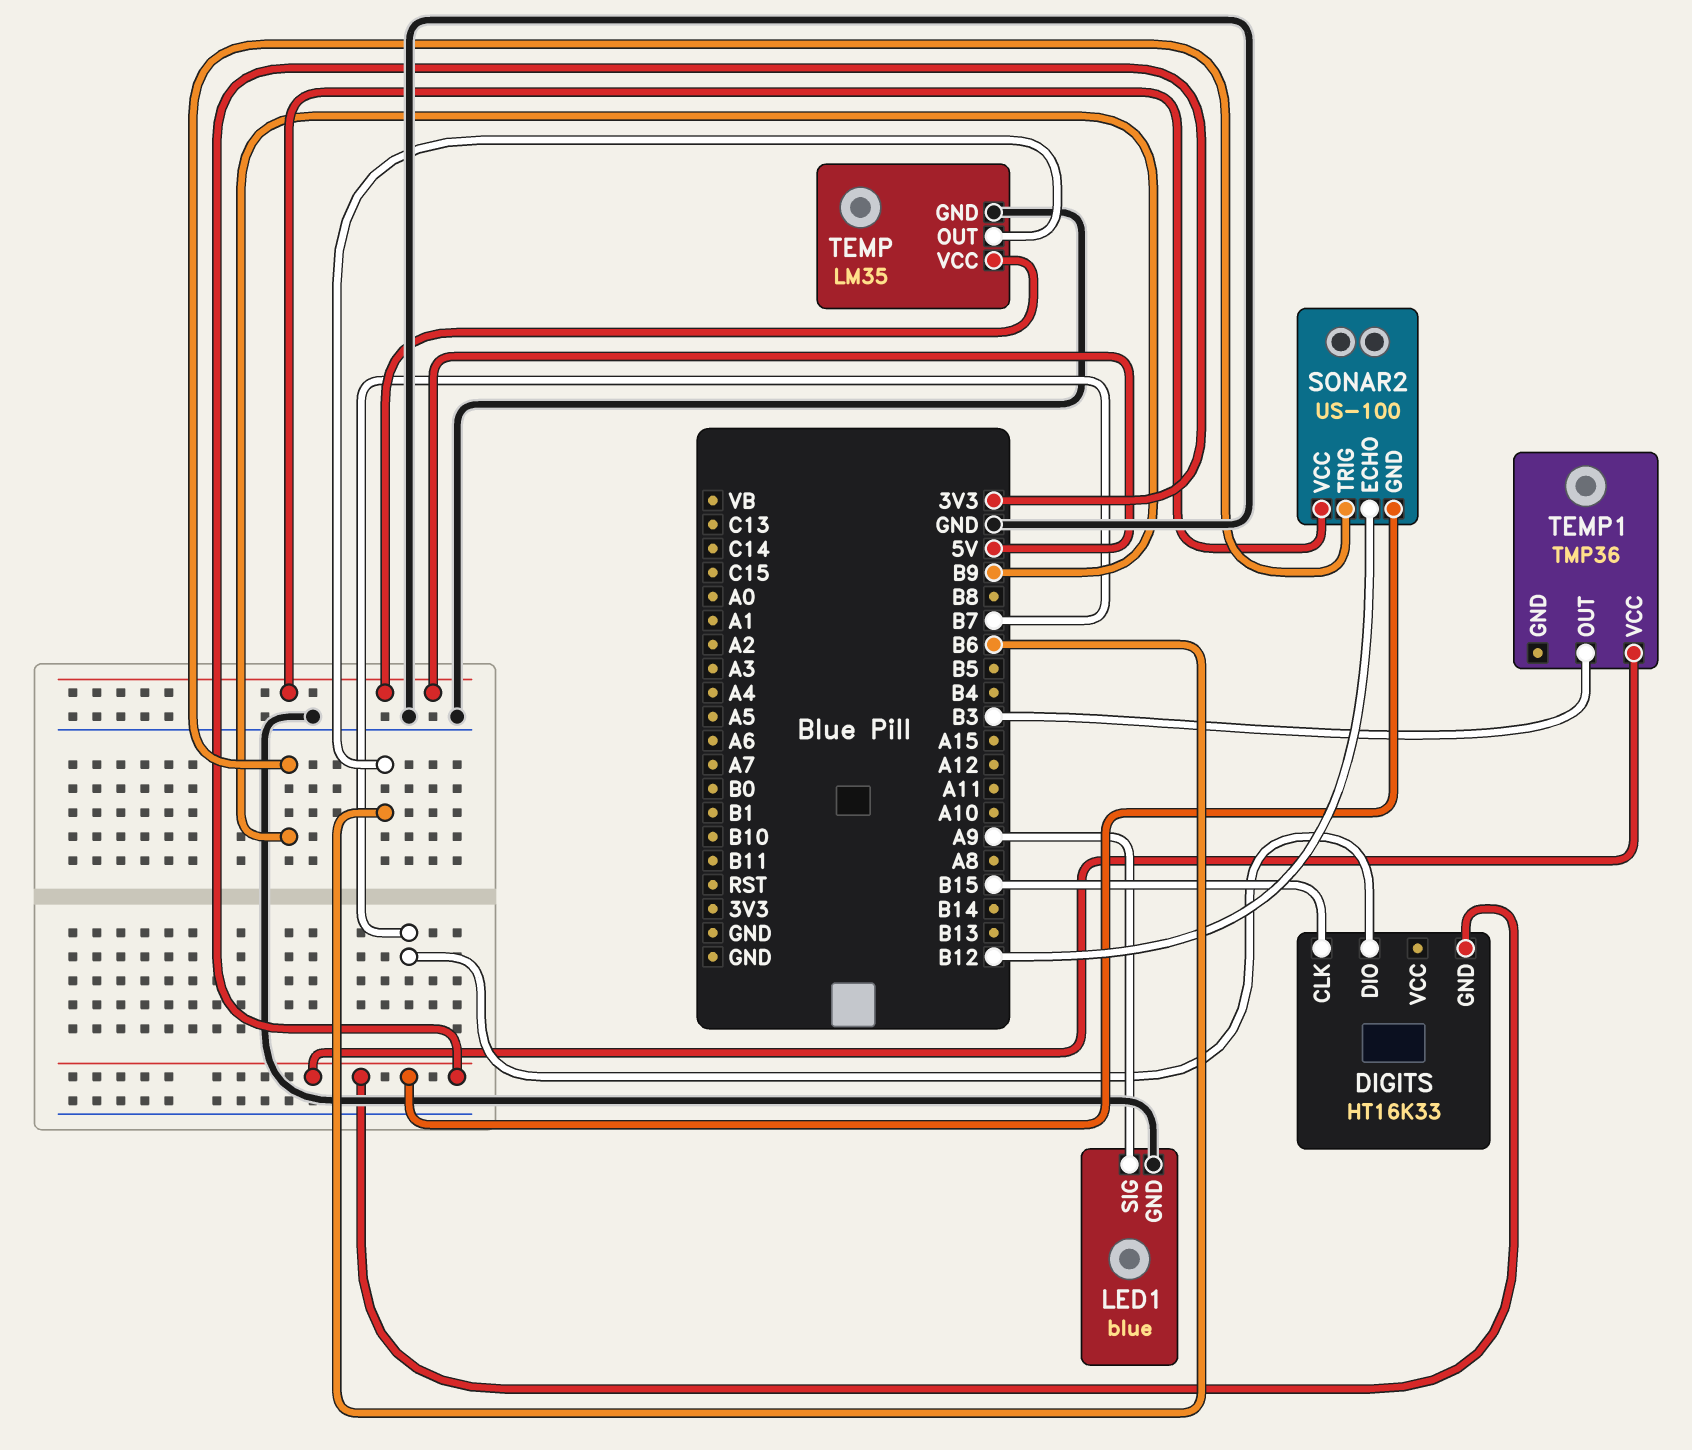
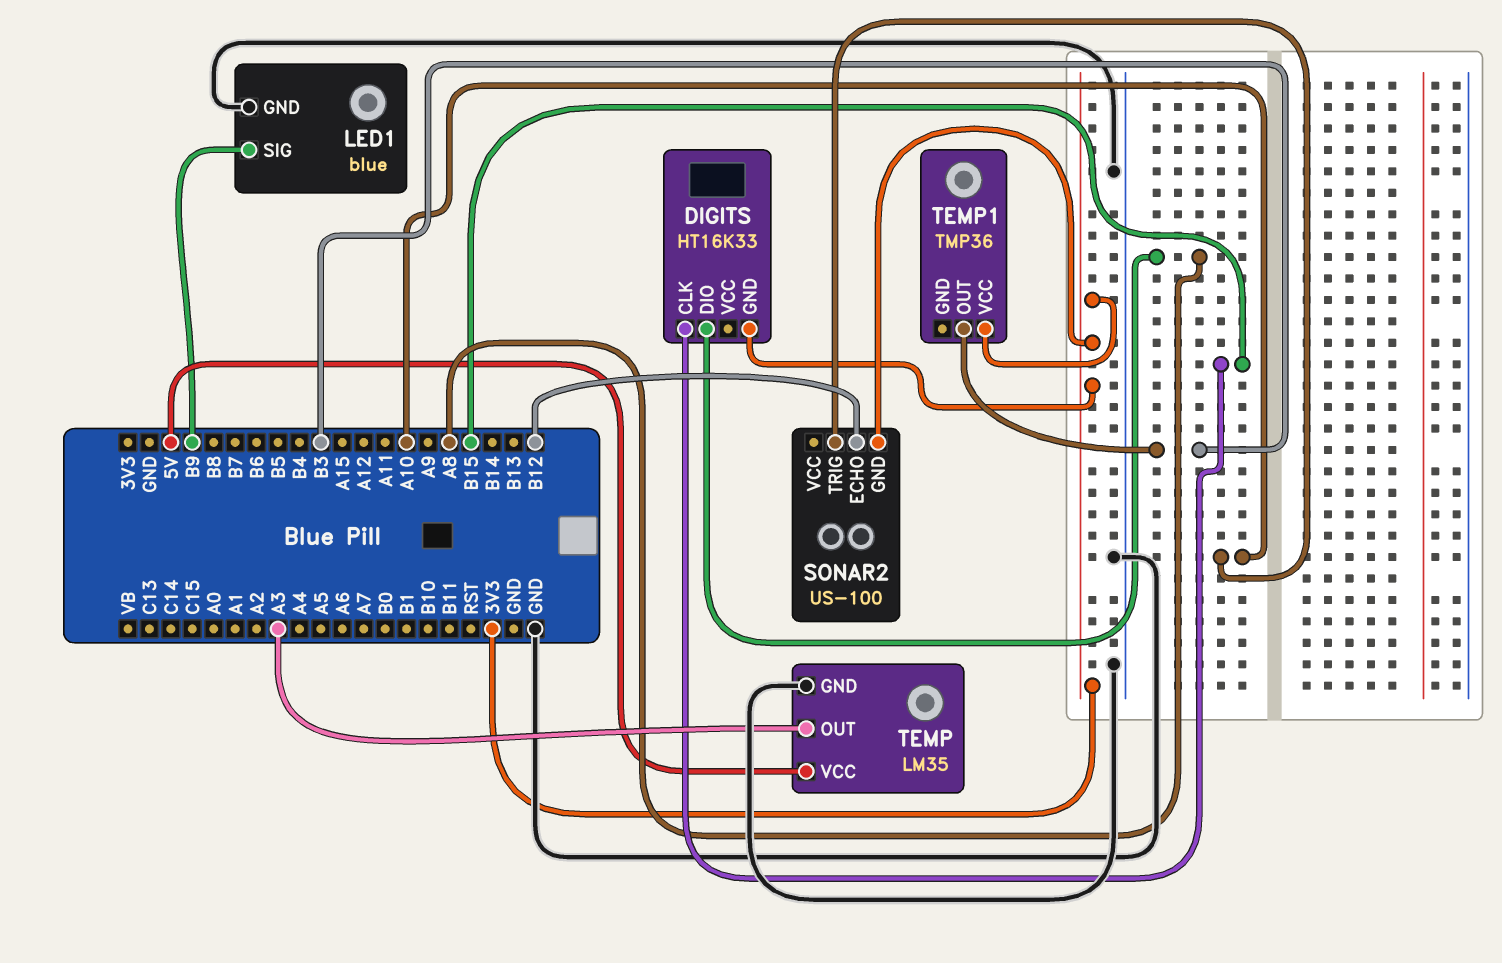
DIGITS pin DIO: B7 -> A8
LED1 pin SIG: A9 -> B9
SONAR2 pin TRIG: B9 -> A10
SONAR2 pin VCC: 5V -> none
TEMP pin OUT: B6 -> A3

